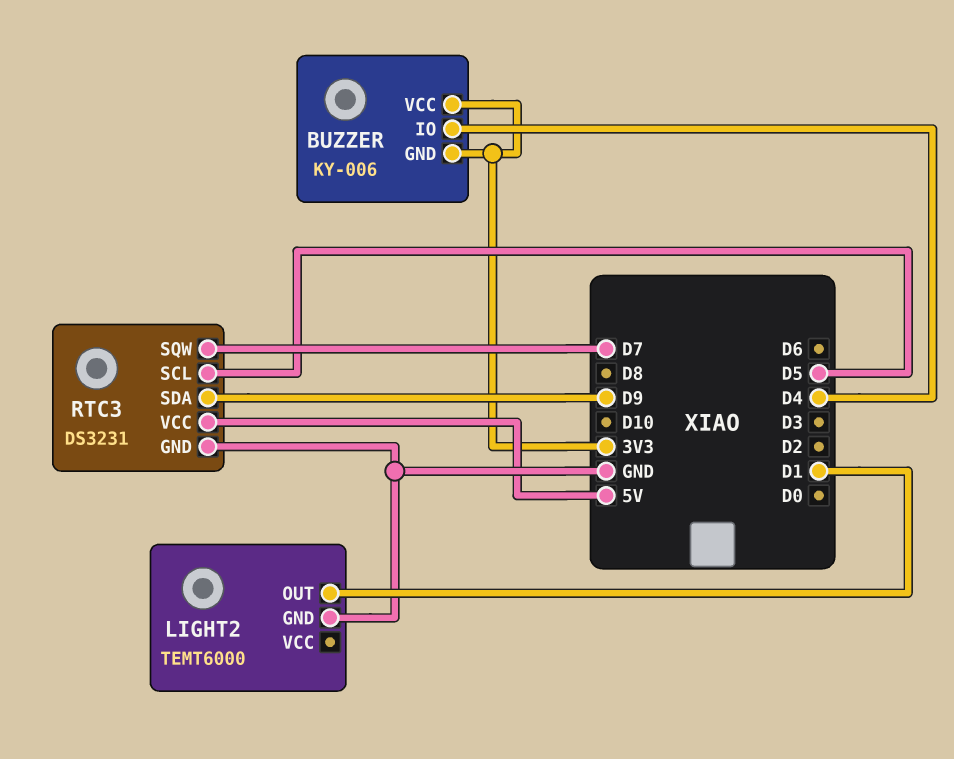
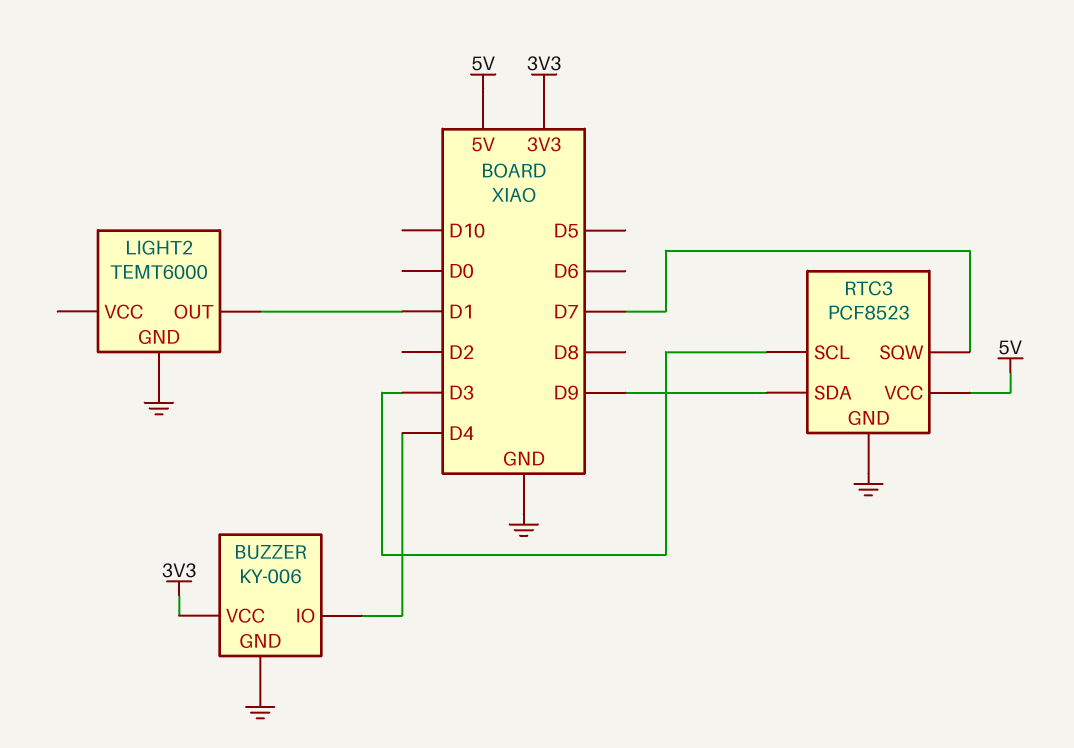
BUZZER pin GND: 3V3 -> GND
RTC3: DS3231 -> PCF8523
RTC3 pin SCL: D5 -> D3

